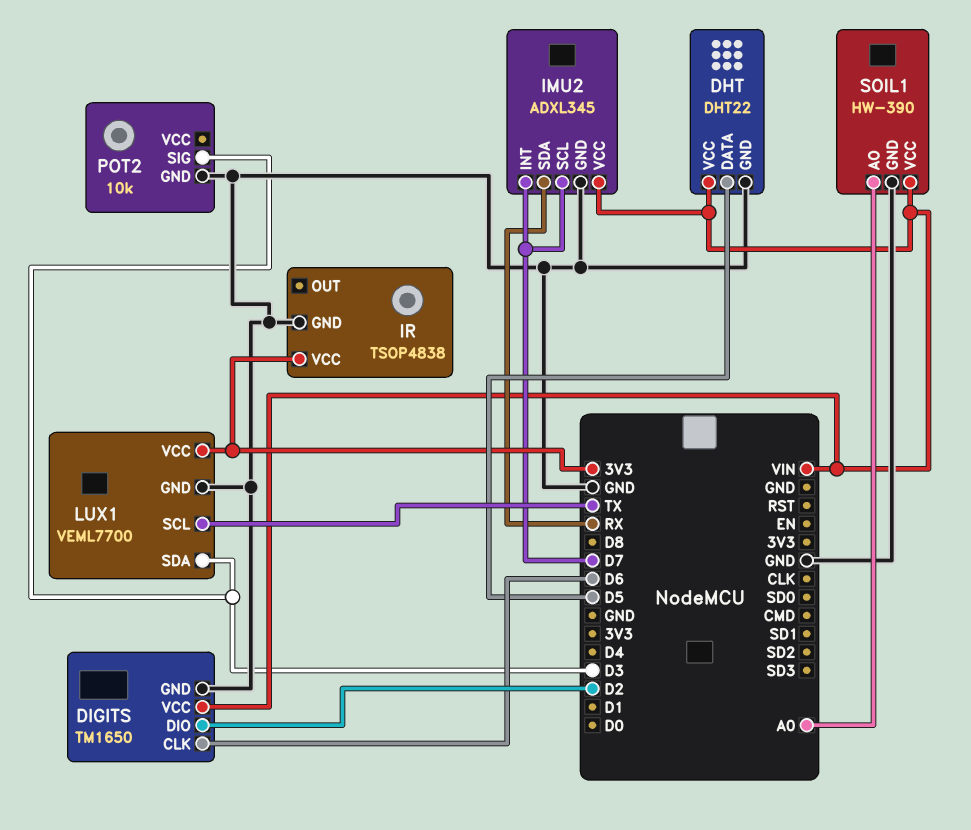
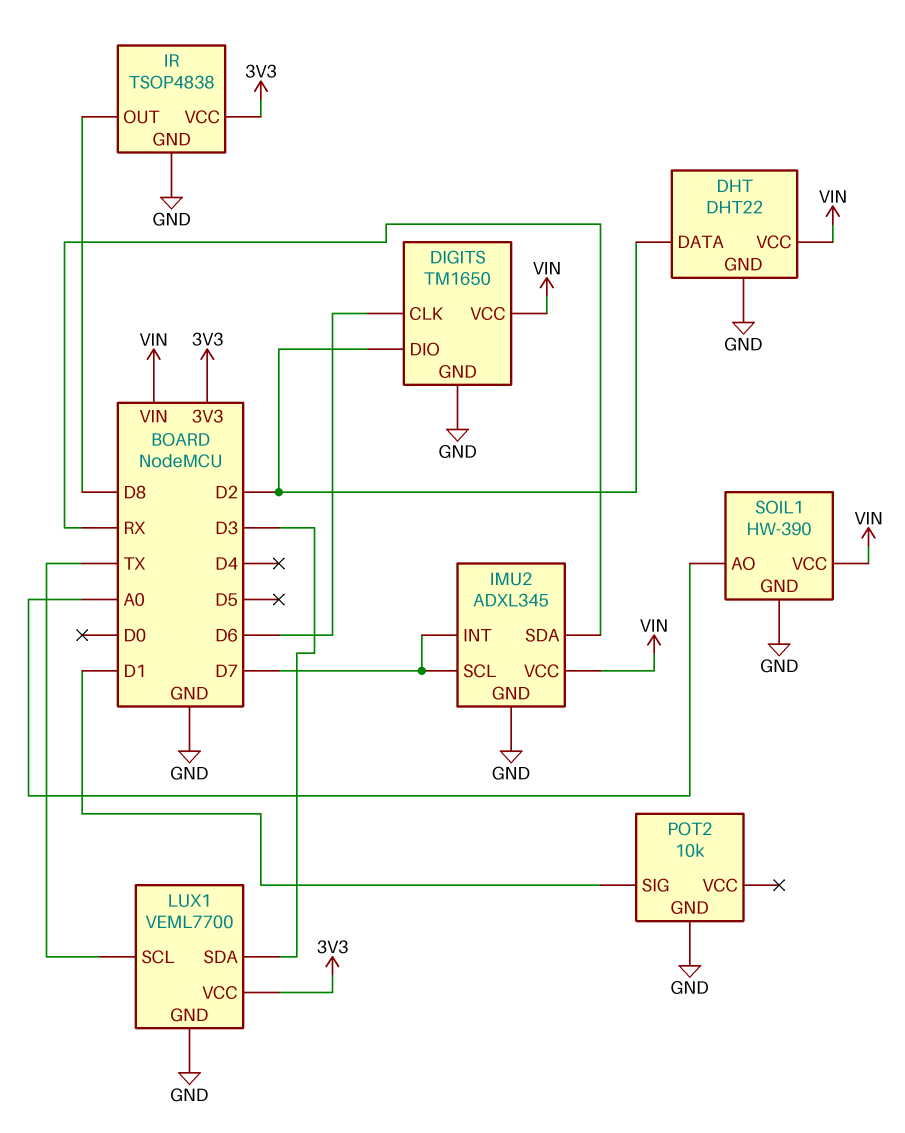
DHT pin DATA: D5 -> D2
IR pin OUT: none -> D8
POT2 pin SIG: D3 -> D1

